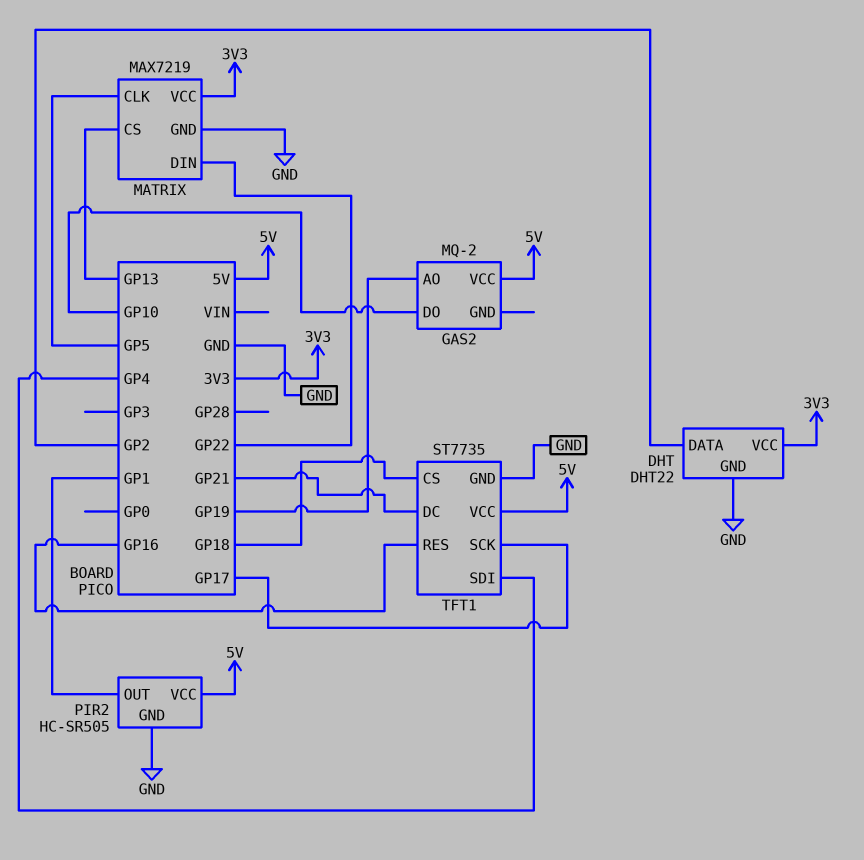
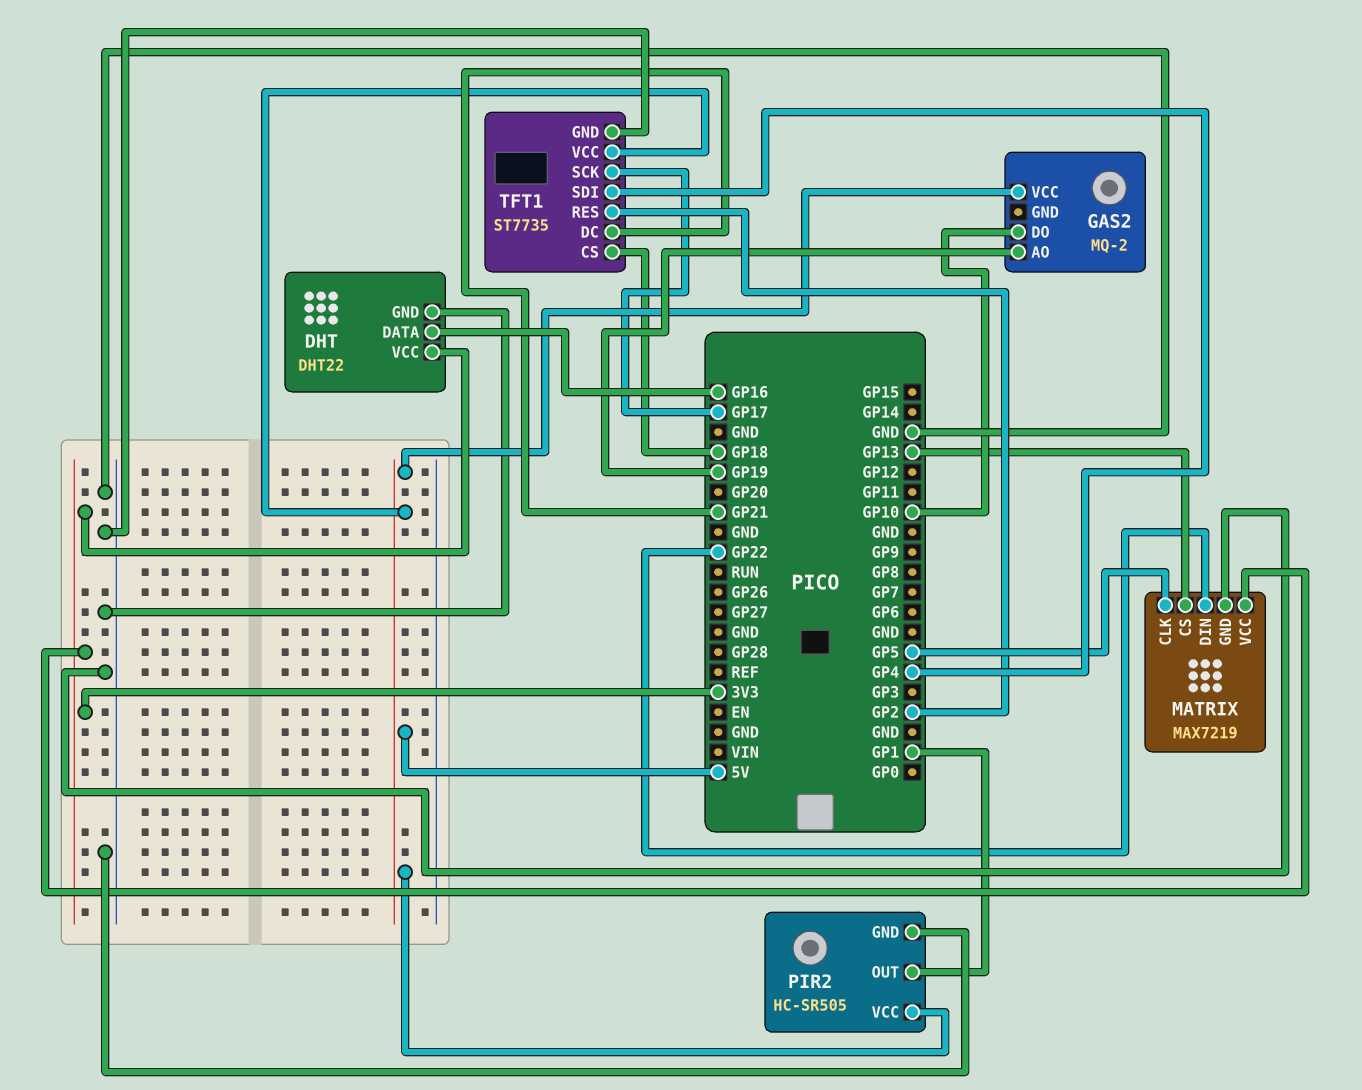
DHT pin DATA: GP2 -> GP16
TFT1 pin RES: GP16 -> GP2

